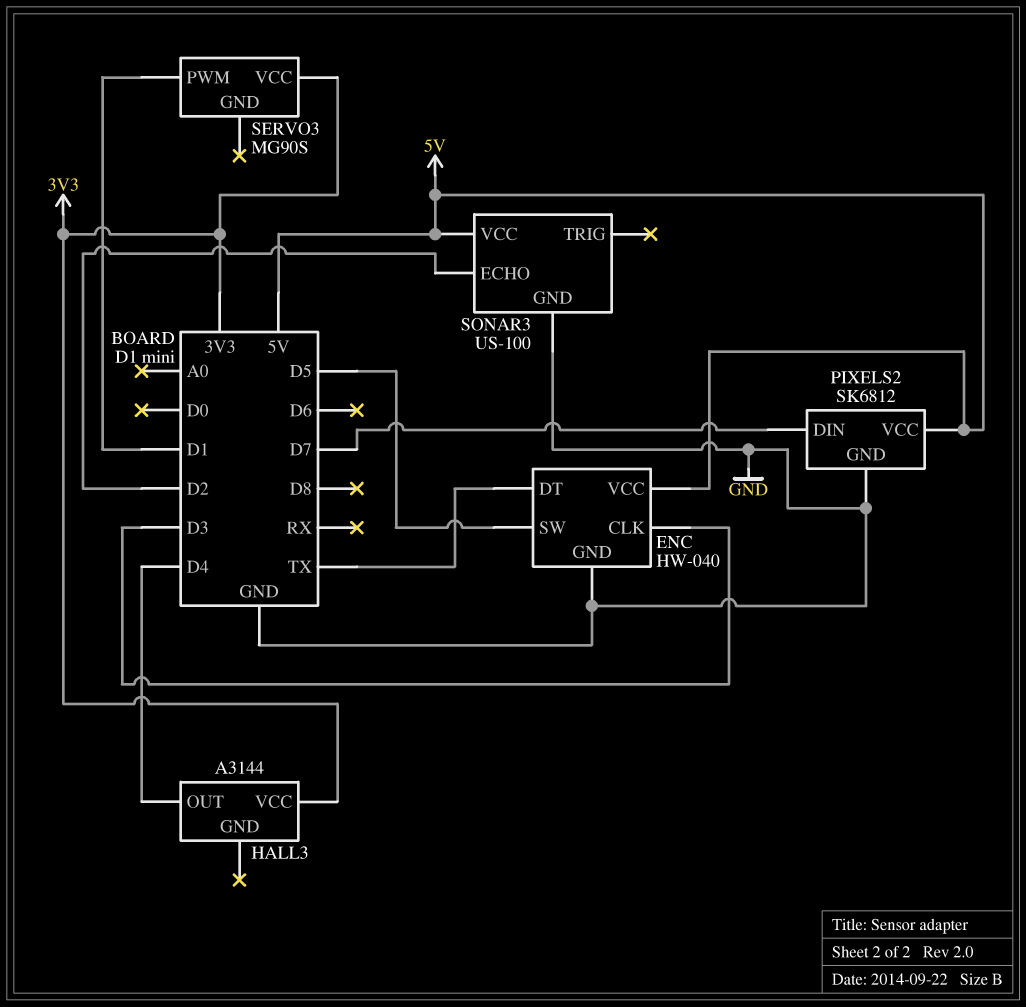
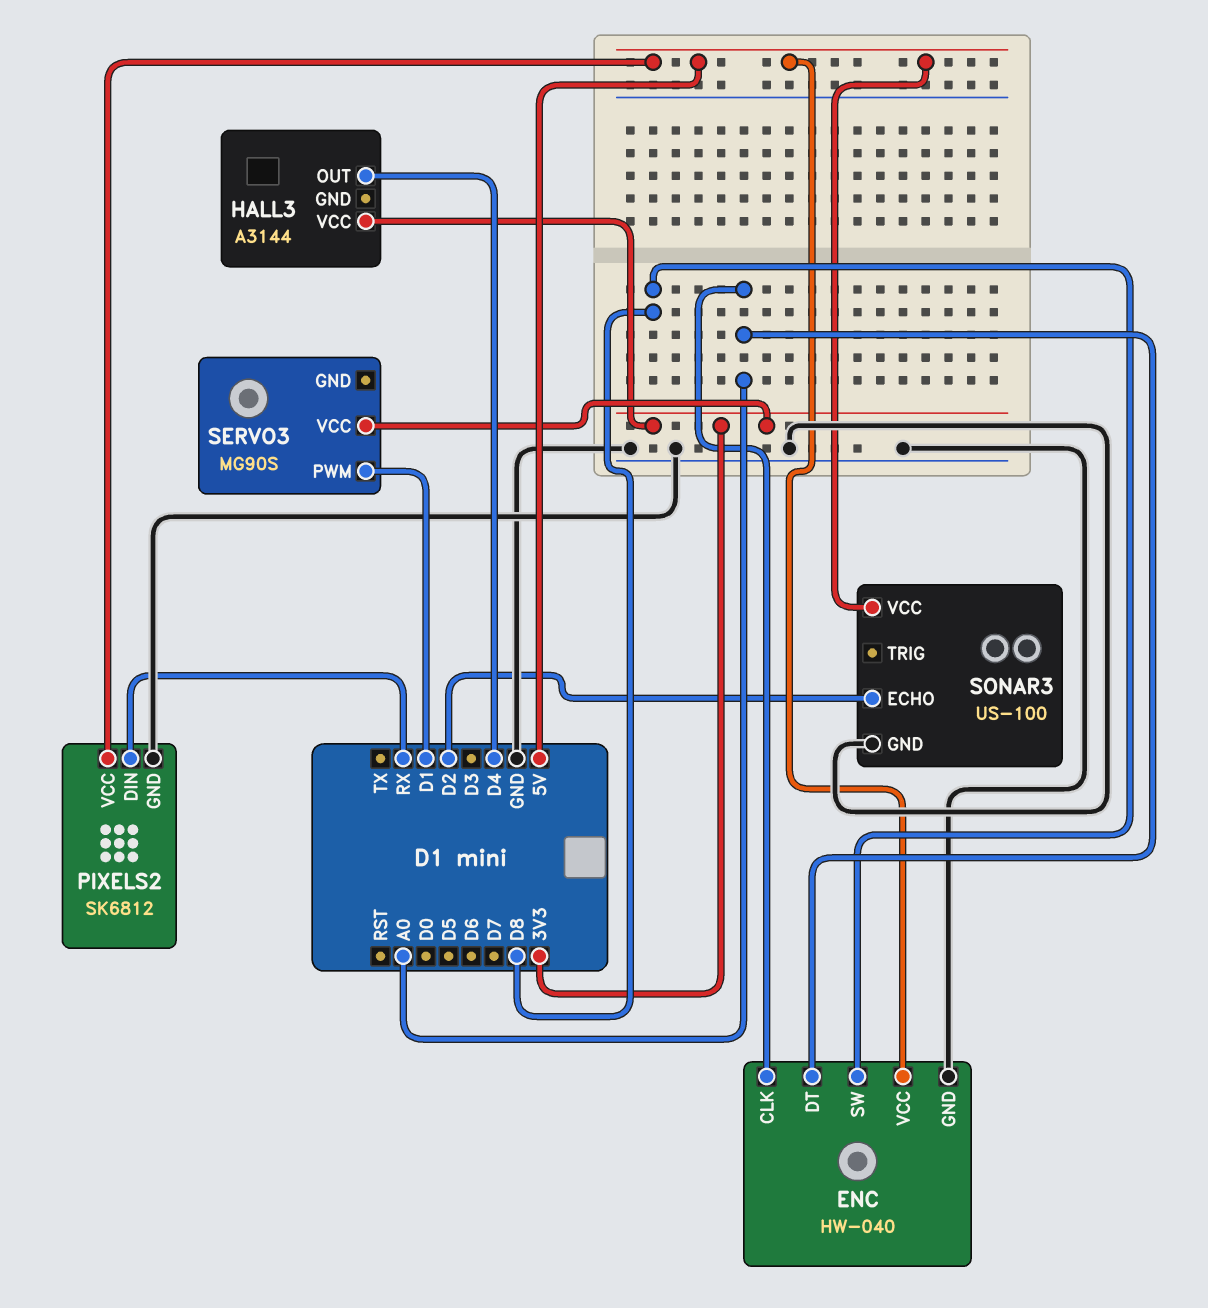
ENC pin CLK: D3 -> A0
ENC pin DT: TX -> A0
ENC pin SW: D5 -> D8
PIXELS2 pin DIN: D7 -> RX

